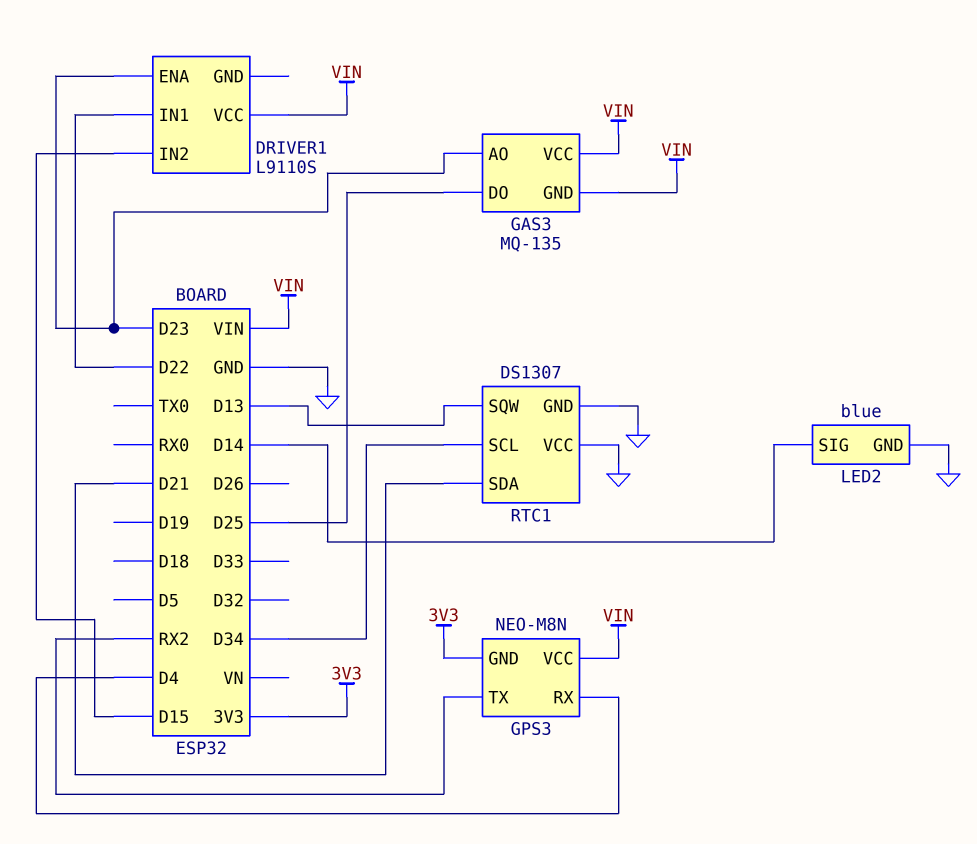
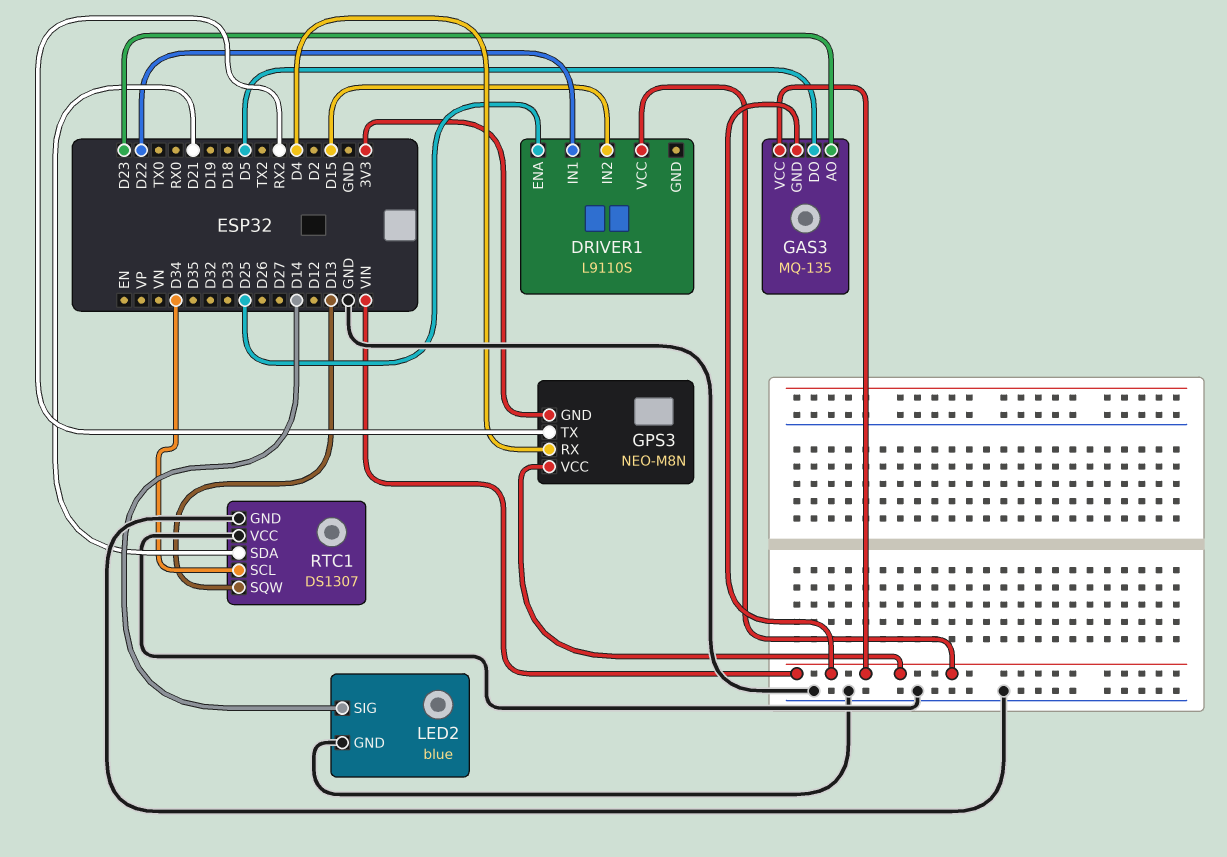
DRIVER1 pin ENA: D23 -> D25
GAS3 pin DO: D25 -> D5

